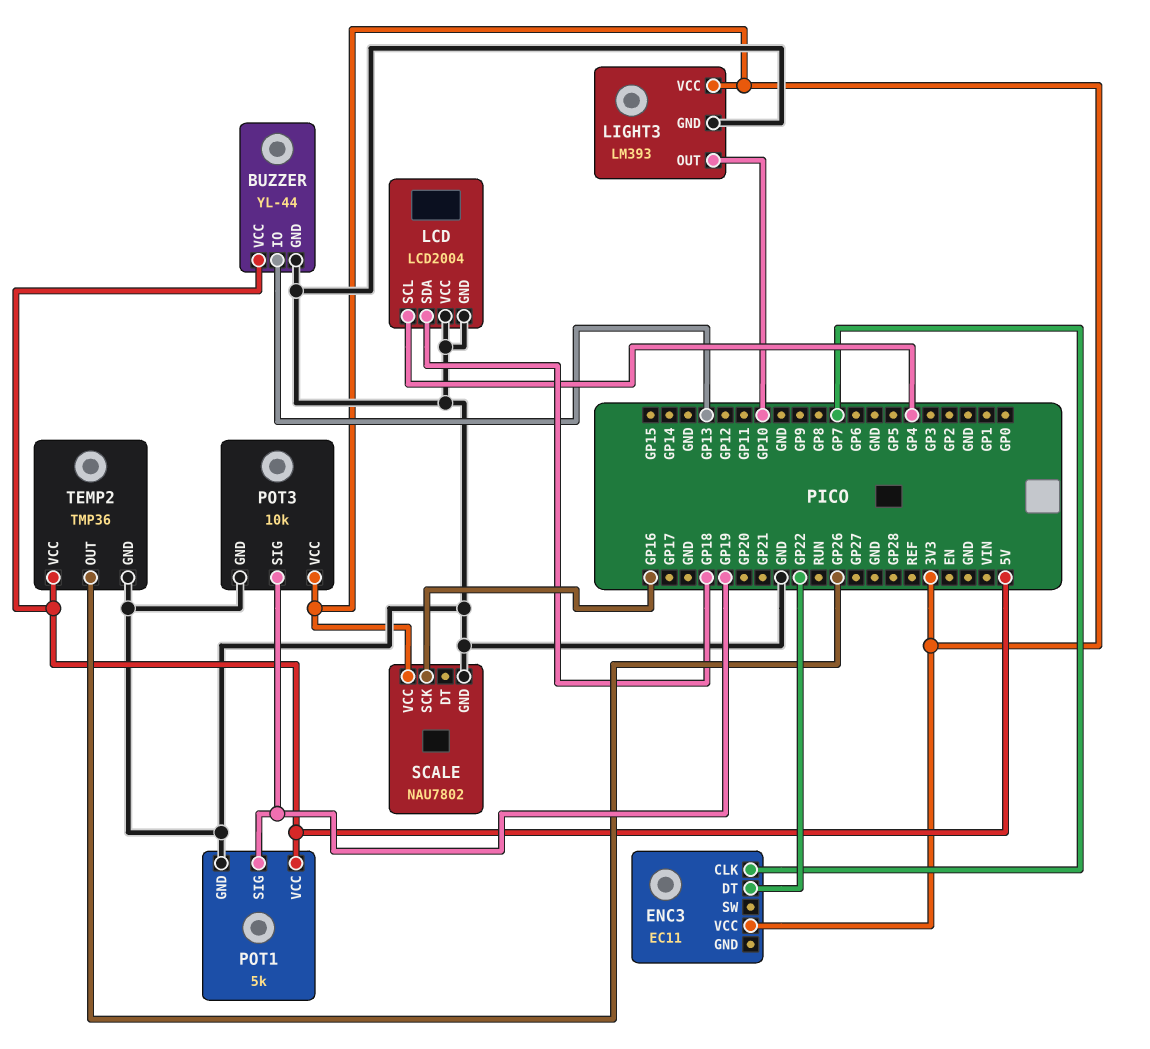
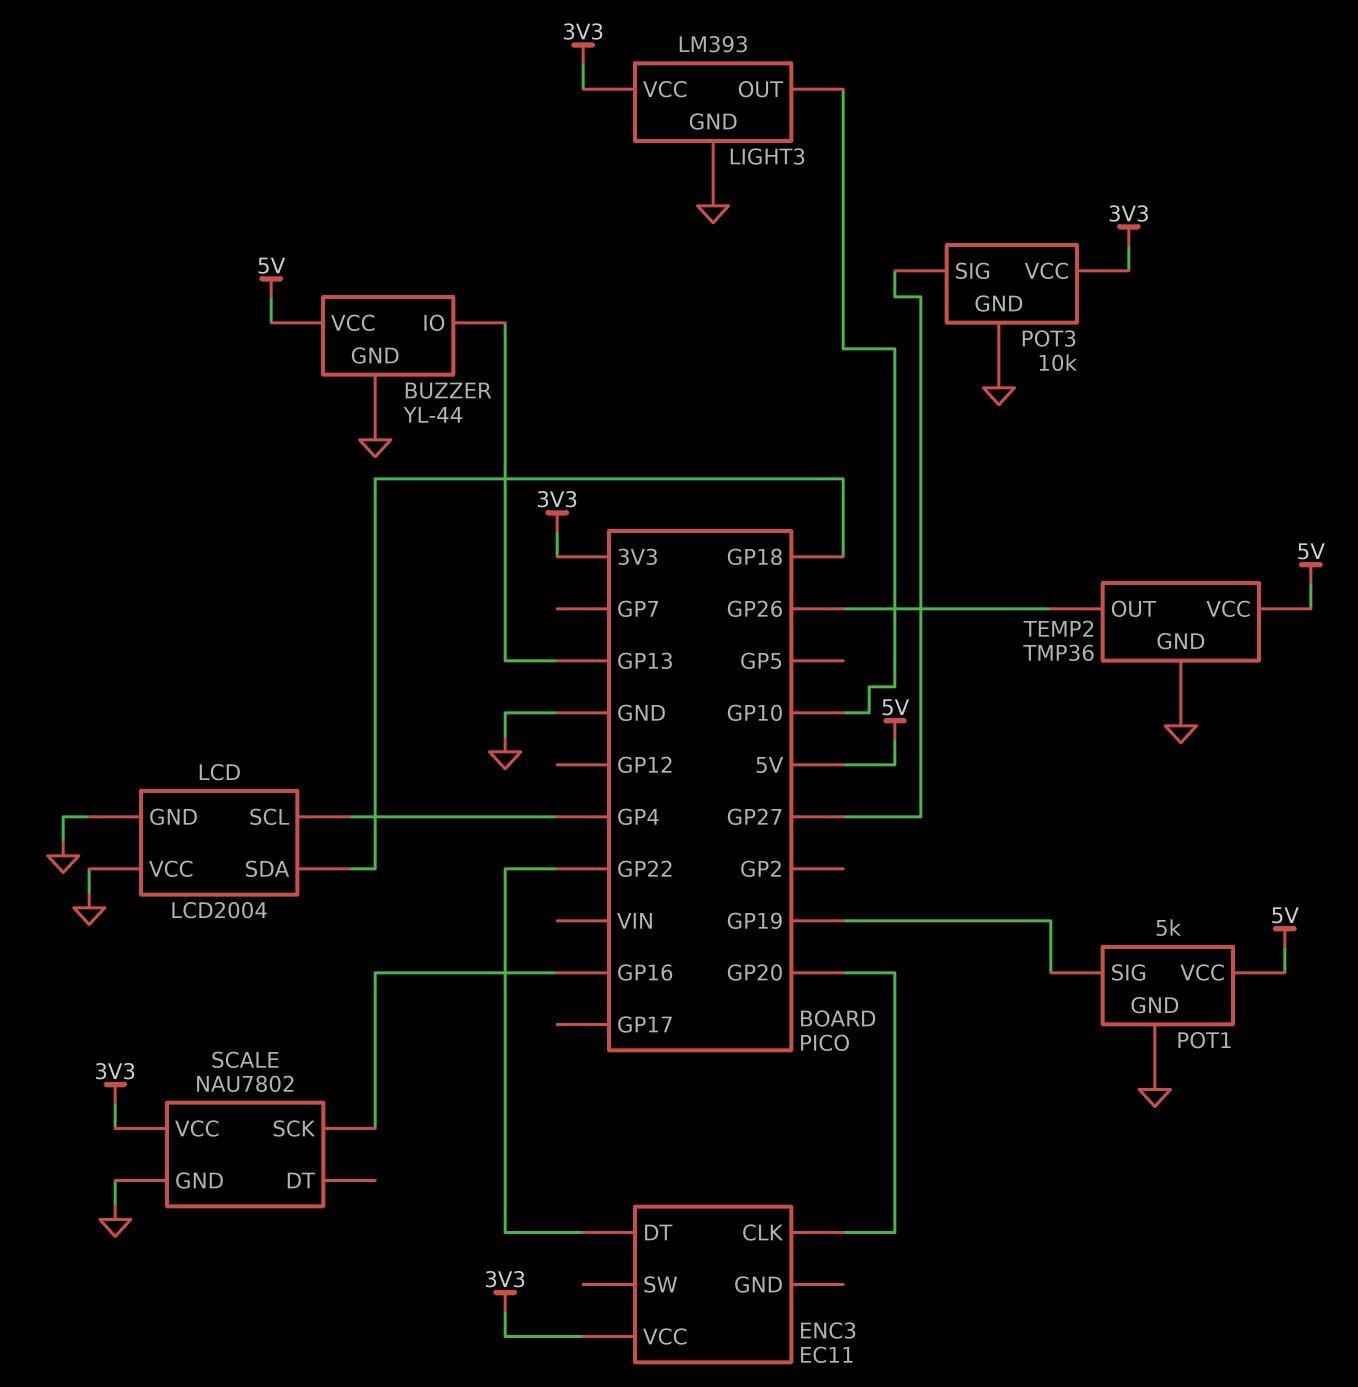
ENC3 pin CLK: GP7 -> GP20
POT3 pin SIG: GP19 -> GP27

